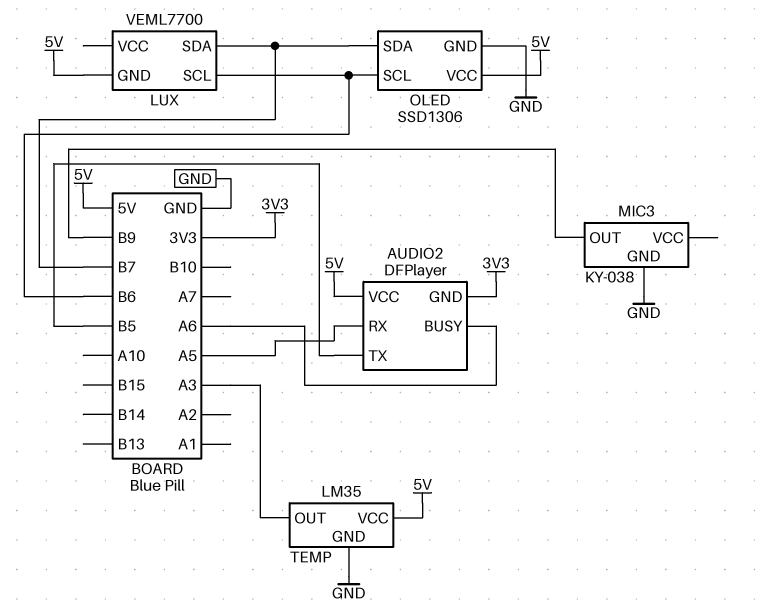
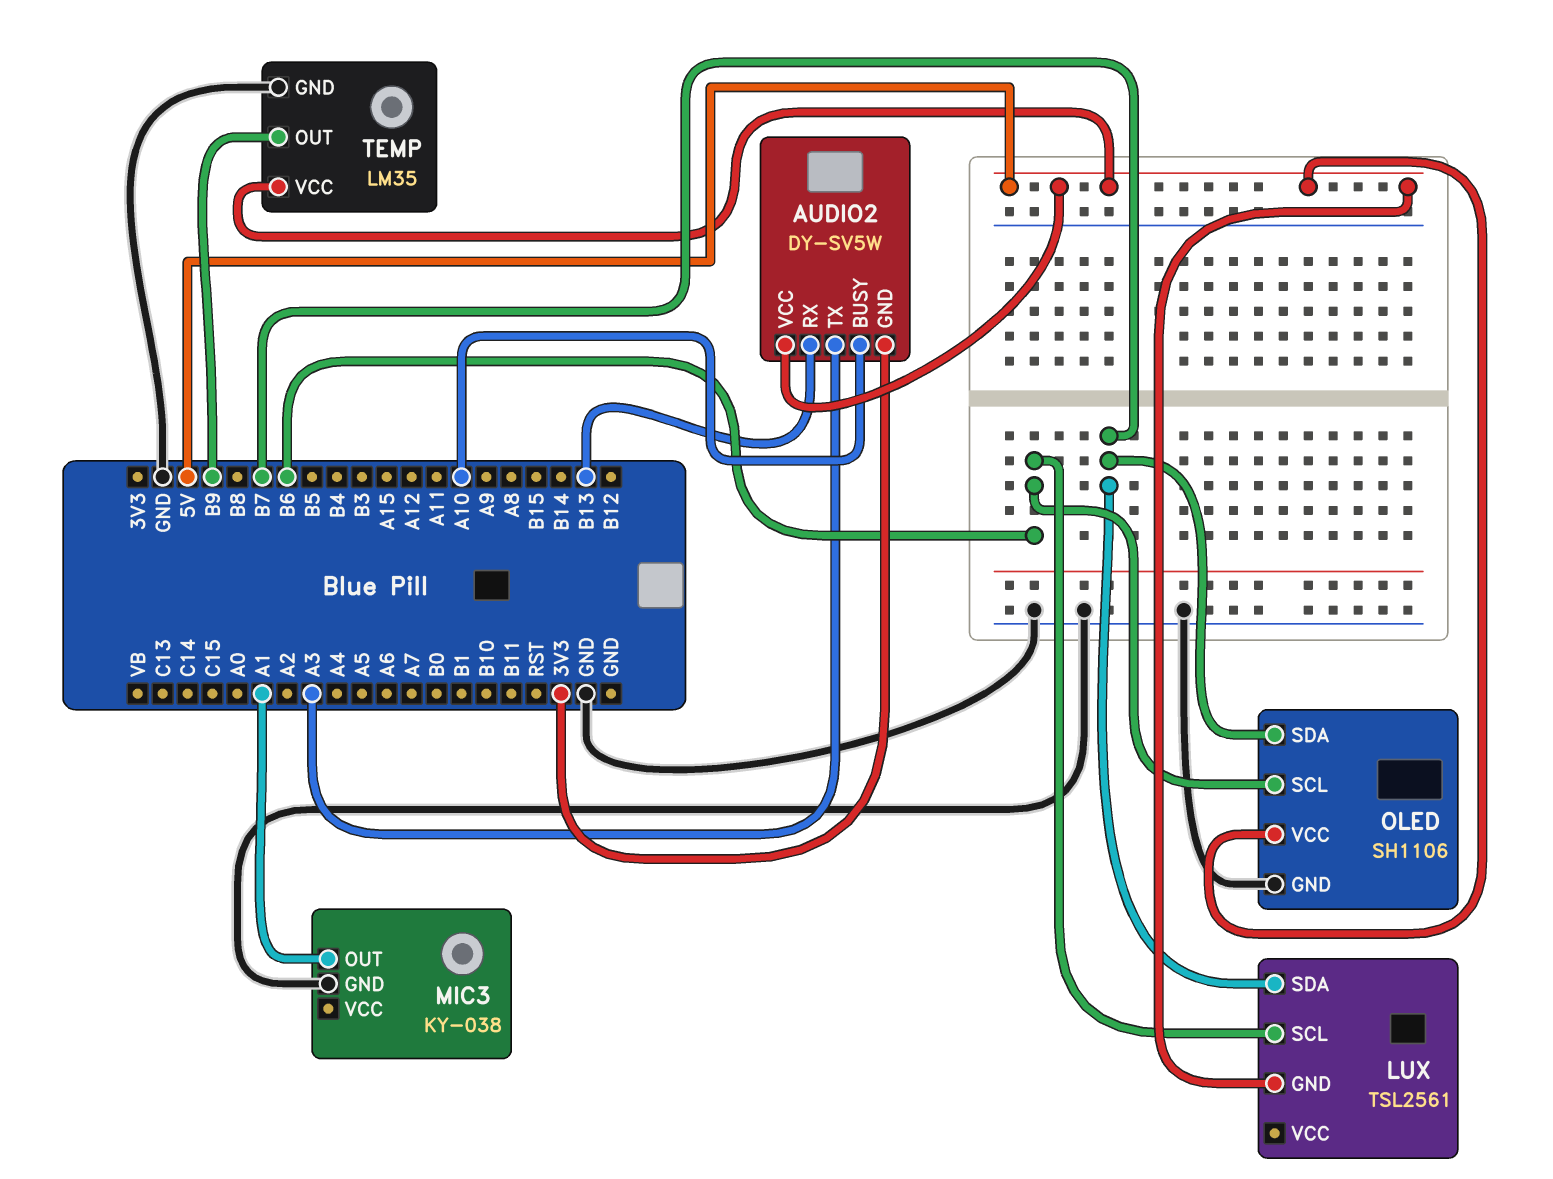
AUDIO2: DFPlayer -> DY-SV5W
AUDIO2 pin BUSY: A6 -> A10
AUDIO2 pin RX: A5 -> B13
AUDIO2 pin TX: B5 -> A3
LUX: VEML7700 -> TSL2561
MIC3 pin OUT: B9 -> A1
OLED: SSD1306 -> SH1106
TEMP pin OUT: A3 -> B9

